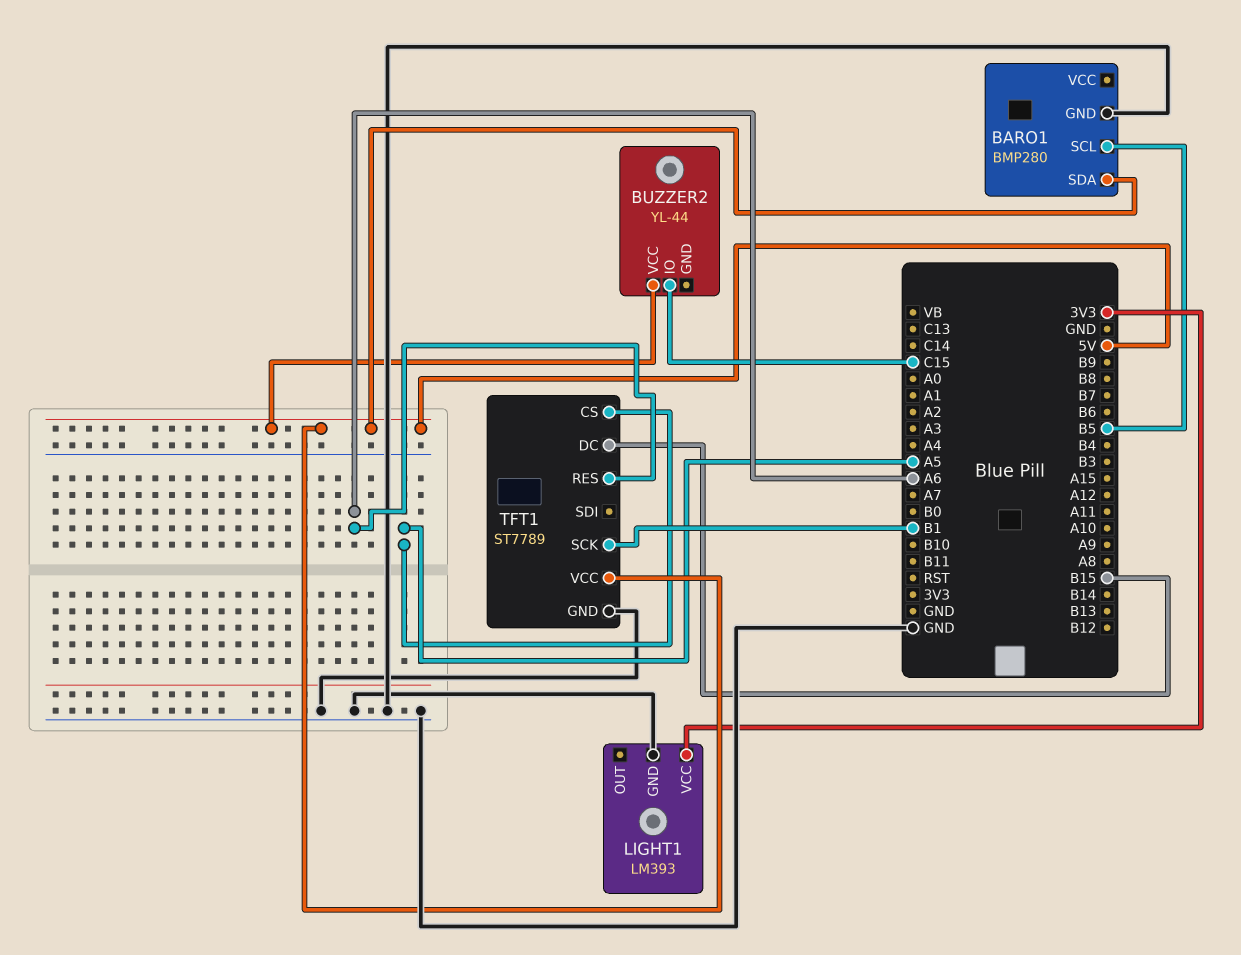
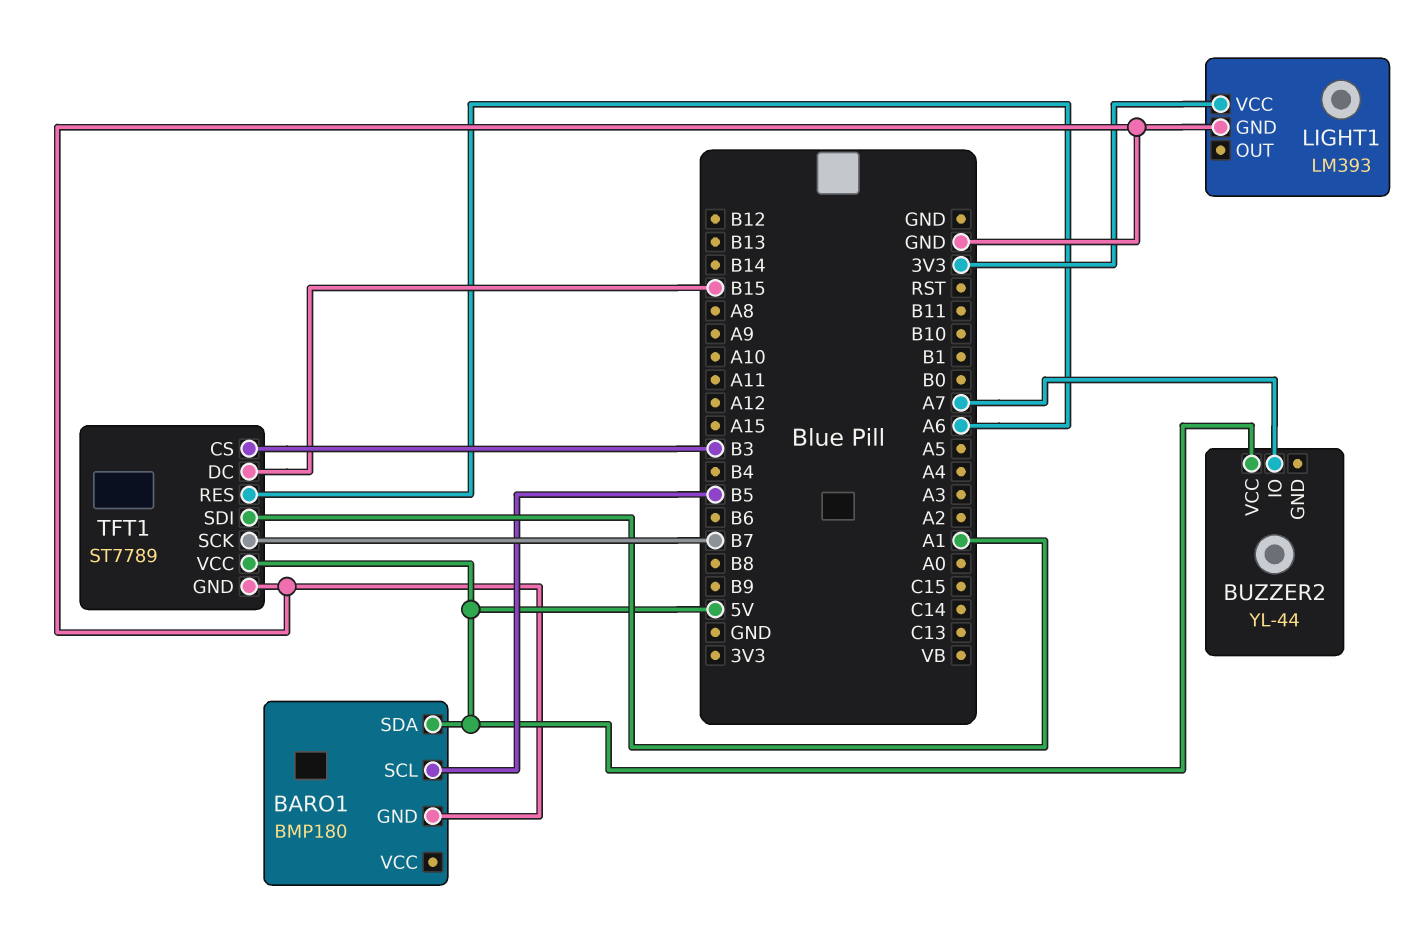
BARO1: BMP280 -> BMP180
BUZZER2 pin IO: C15 -> A7
TFT1 pin CS: A5 -> B3
TFT1 pin SCK: B1 -> B7
TFT1 pin SDI: none -> A1

